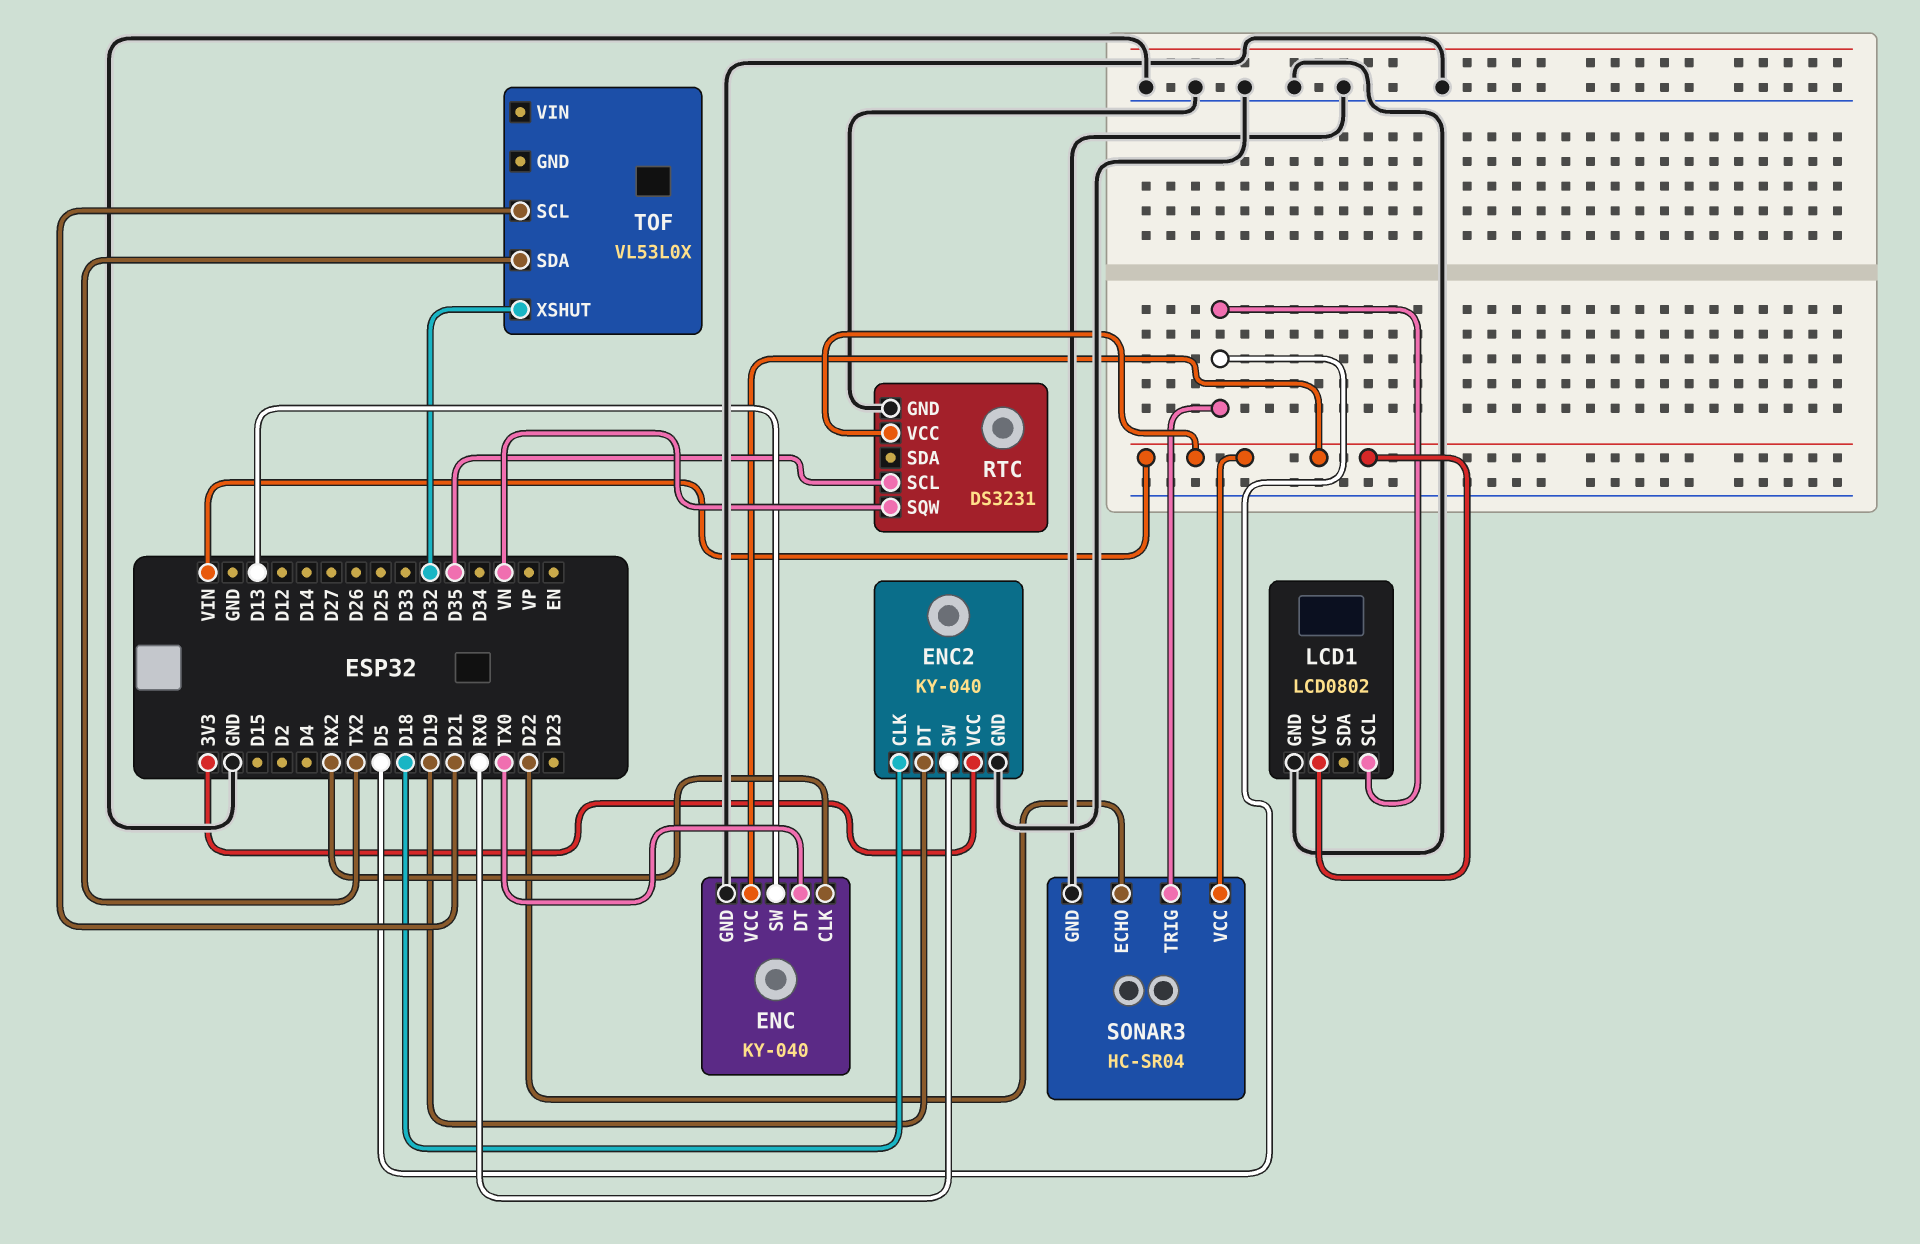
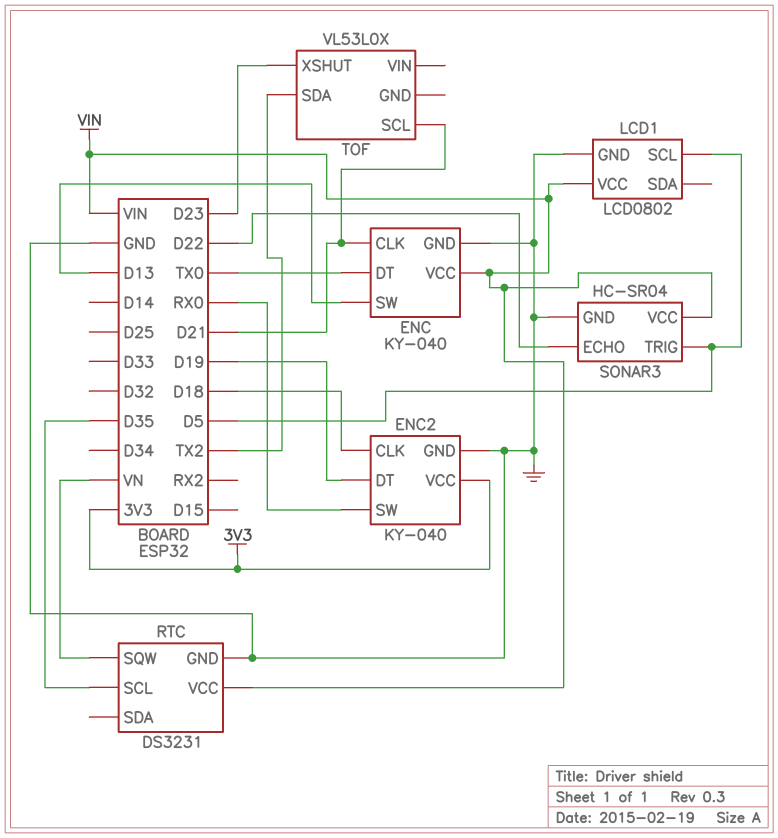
ENC pin CLK: RX2 -> D21
TOF pin XSHUT: D32 -> D23

